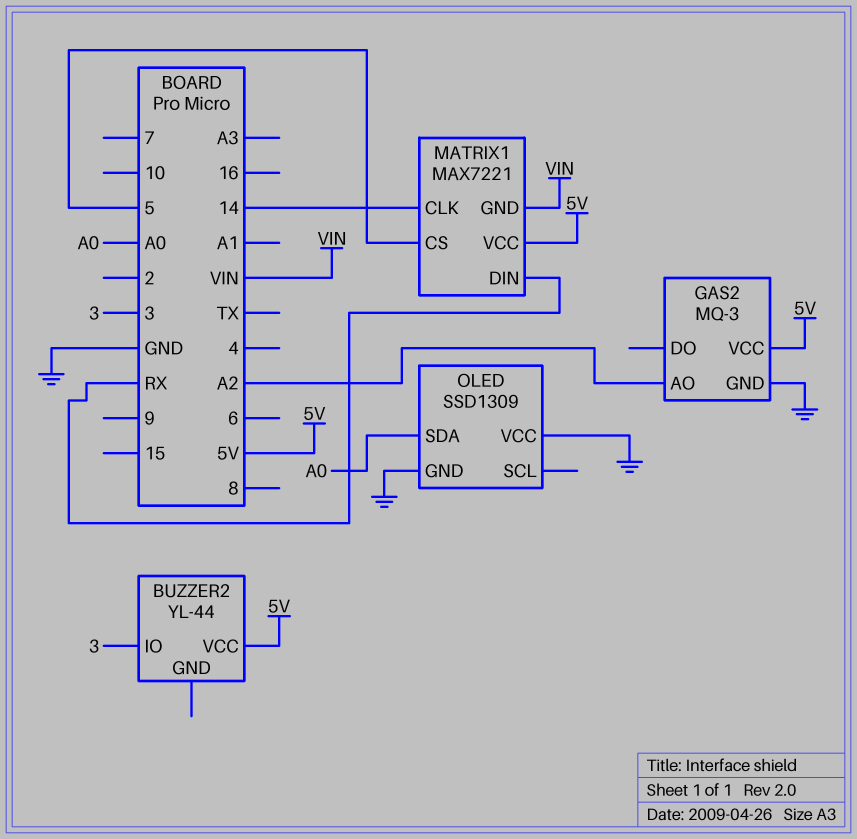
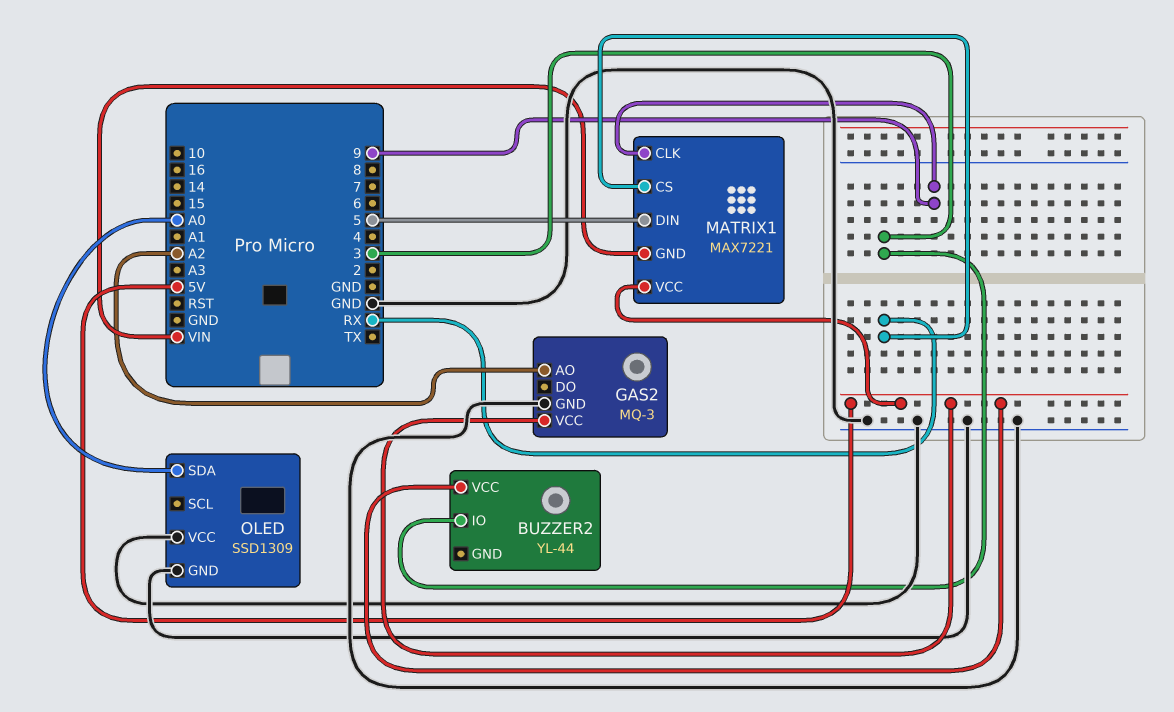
MATRIX1 pin CLK: 14 -> 9
MATRIX1 pin CS: 5 -> RX
MATRIX1 pin DIN: RX -> 5

